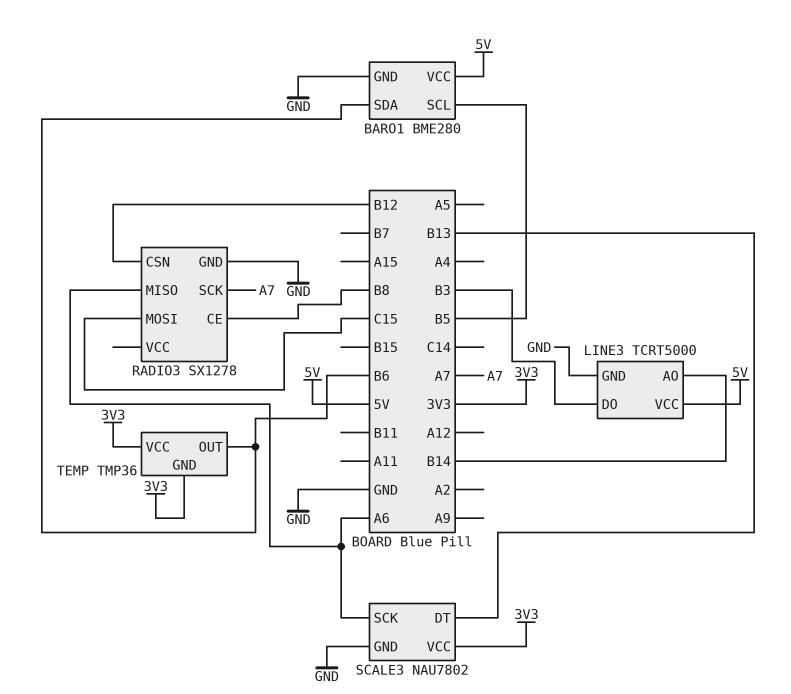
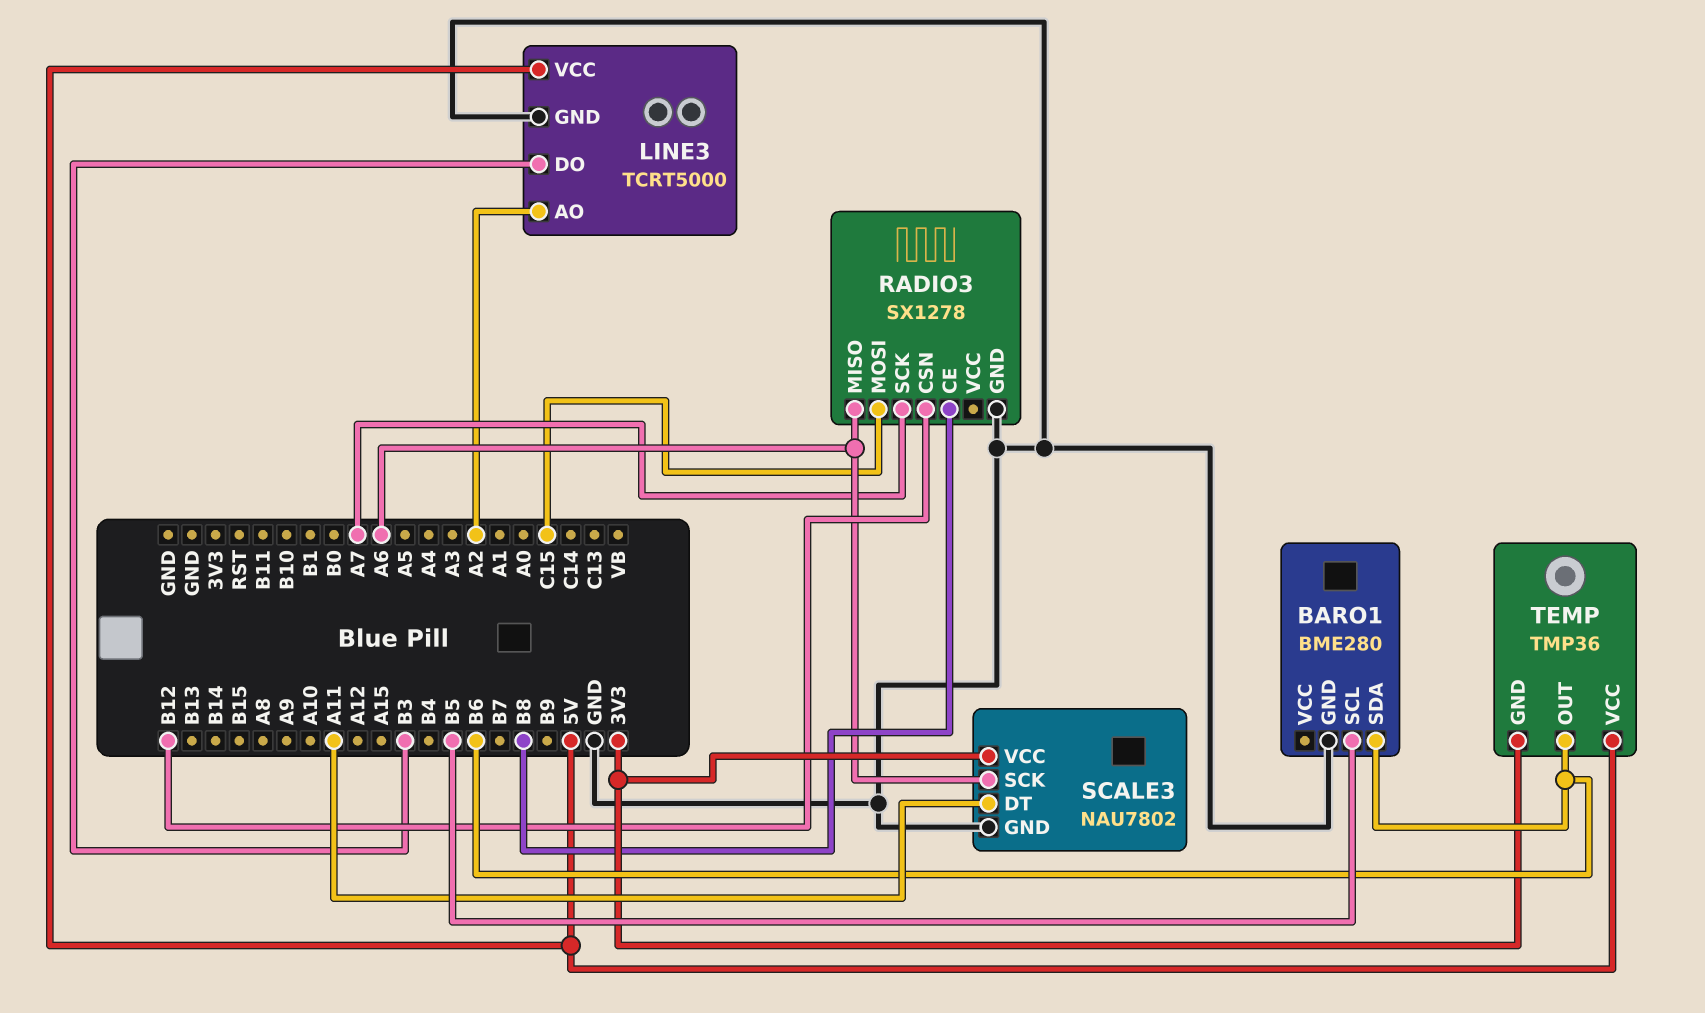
BARO1 pin VCC: 5V -> none
LINE3 pin AO: B14 -> A2
SCALE3 pin DT: B13 -> A11
TEMP pin VCC: 3V3 -> 5V

